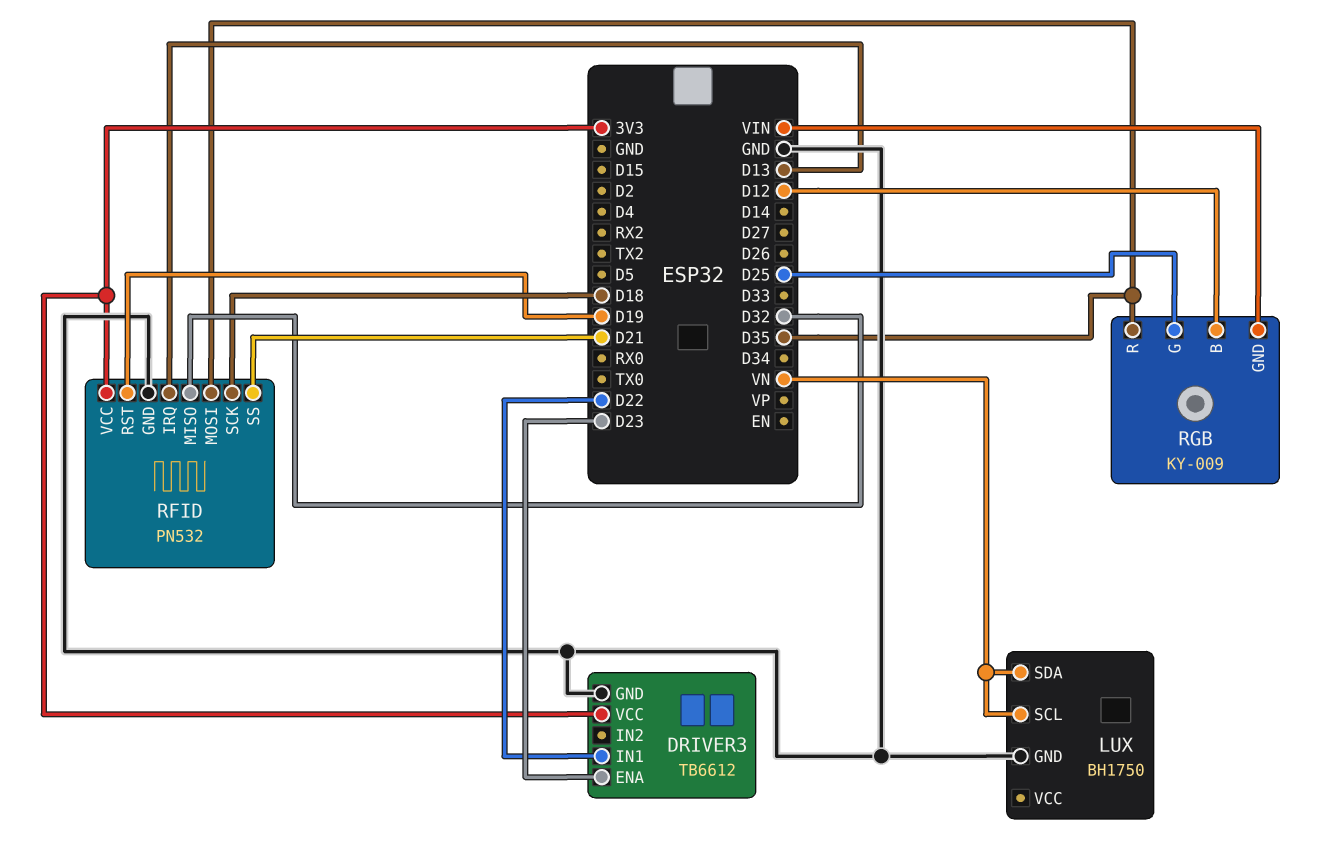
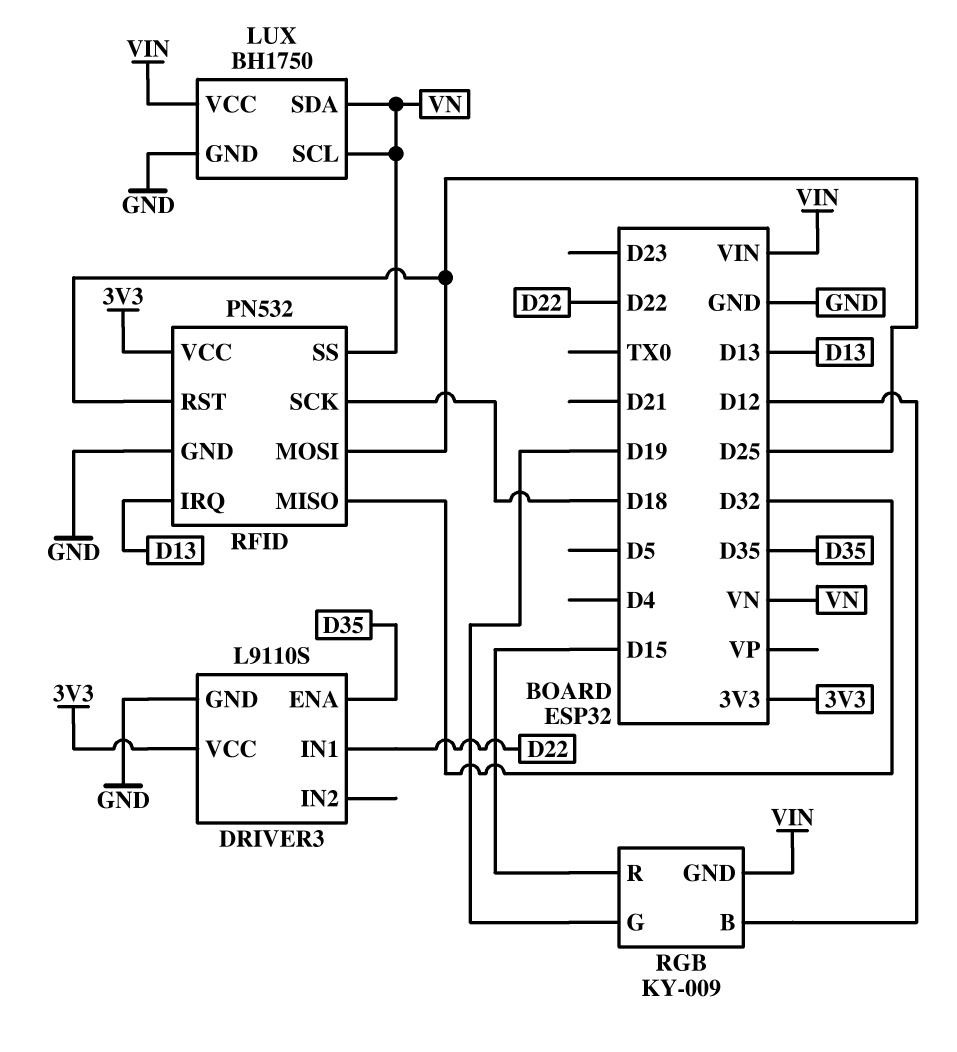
DRIVER3: TB6612 -> L9110S
DRIVER3 pin ENA: D23 -> D35
LUX pin VCC: none -> VIN
RFID pin MOSI: D35 -> D25
RFID pin RST: D19 -> D25
RFID pin SS: D21 -> VN
RGB pin G: D25 -> D19
RGB pin R: D35 -> D15

